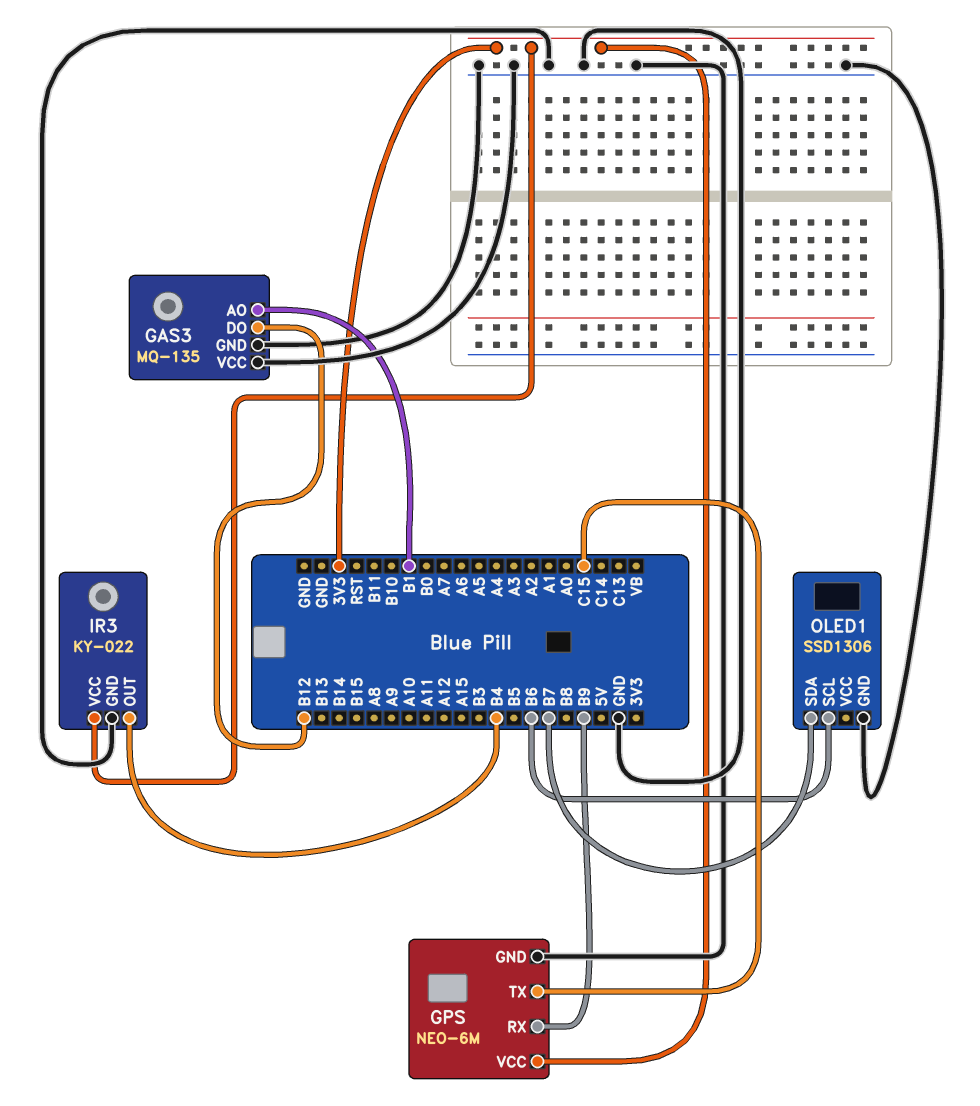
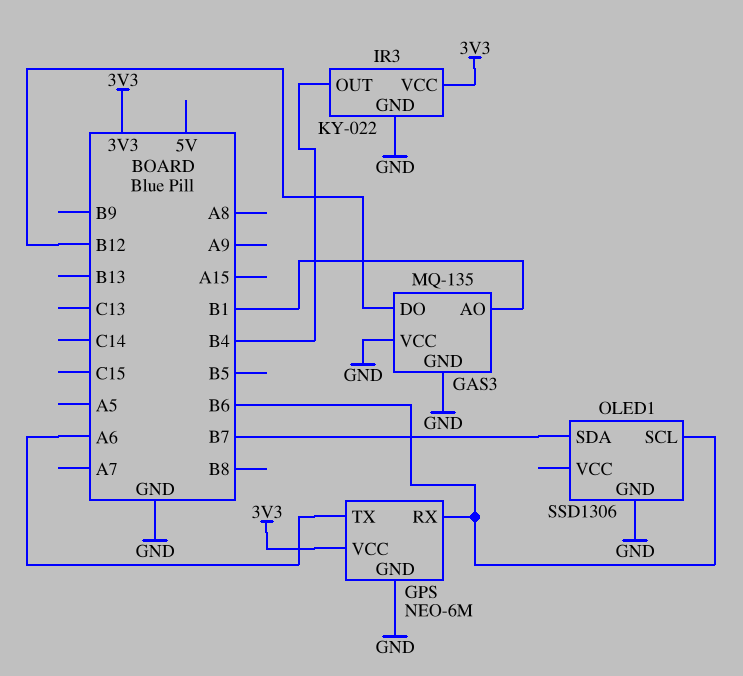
GPS pin RX: B9 -> B6
GPS pin TX: C15 -> A6

